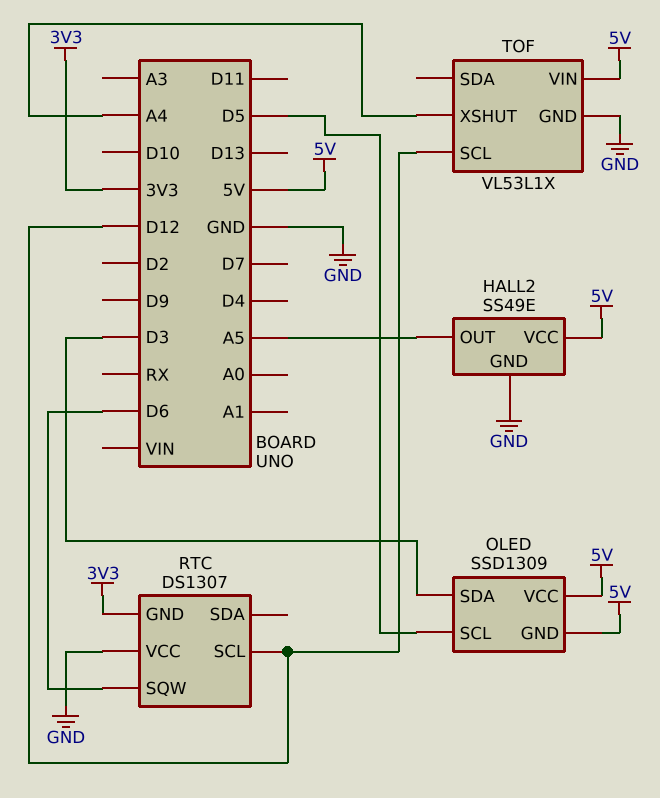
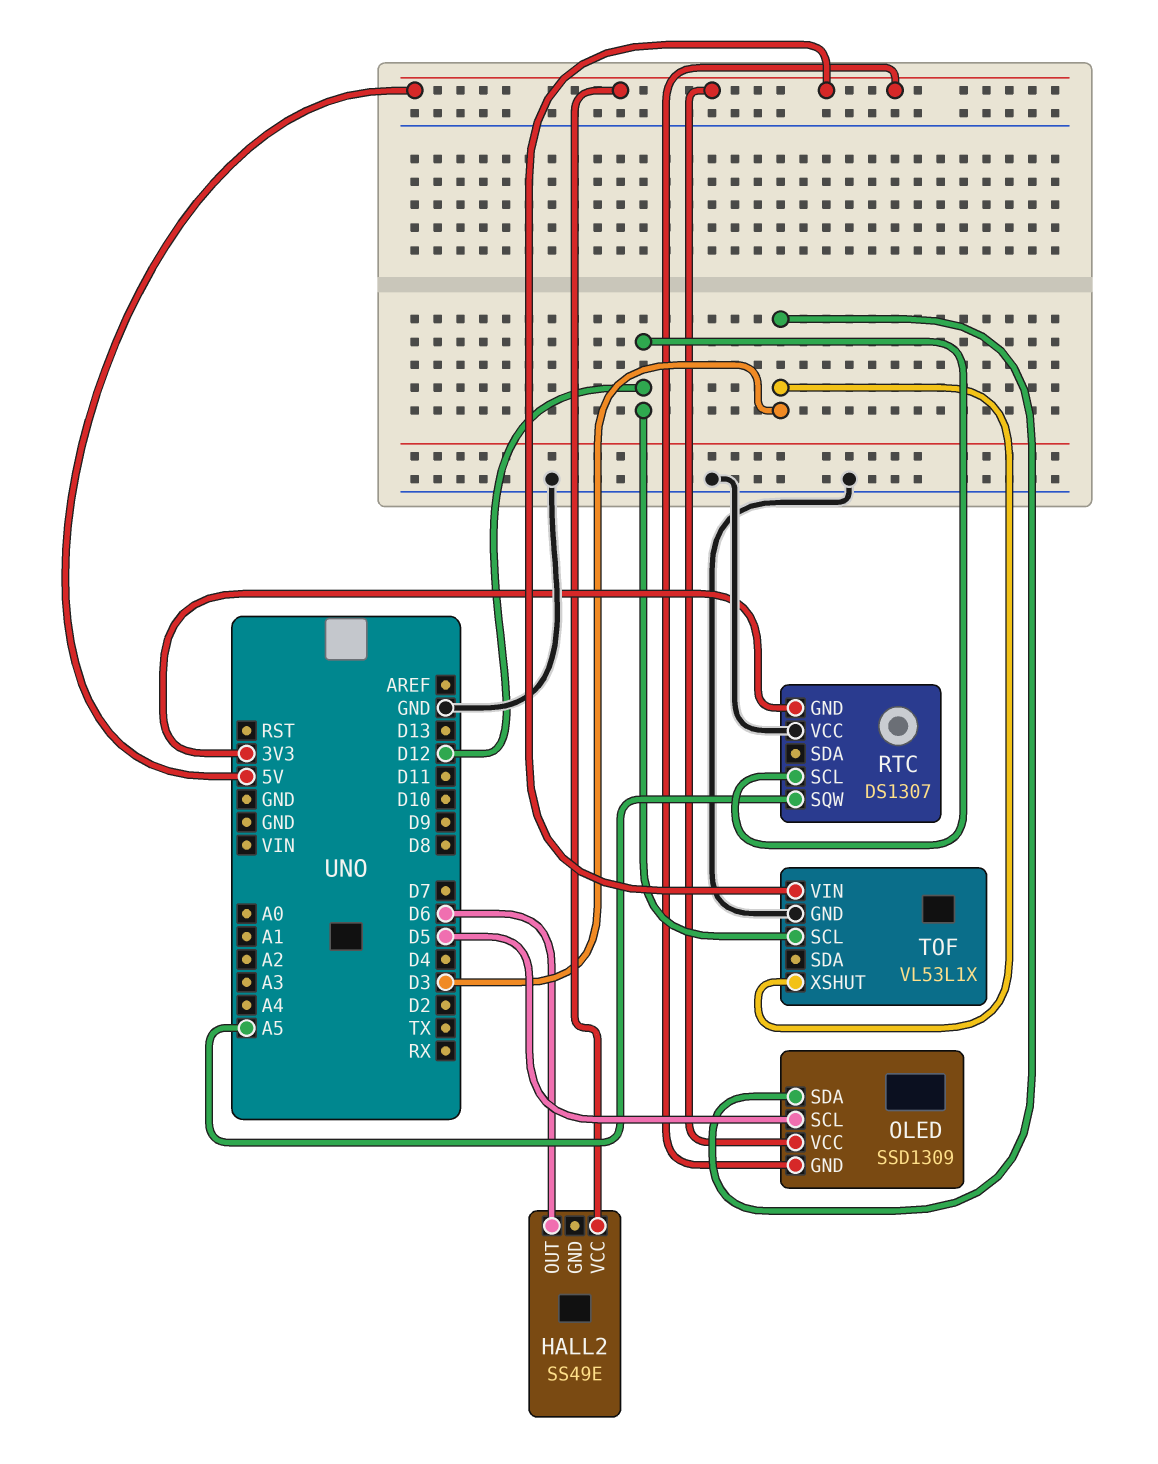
HALL2 pin GND: GND -> none
HALL2 pin OUT: A5 -> D6
RTC pin SQW: D6 -> A5
TOF pin XSHUT: A4 -> D3

